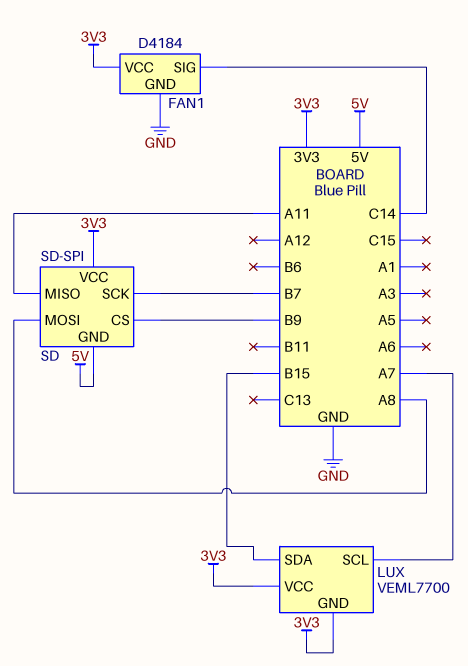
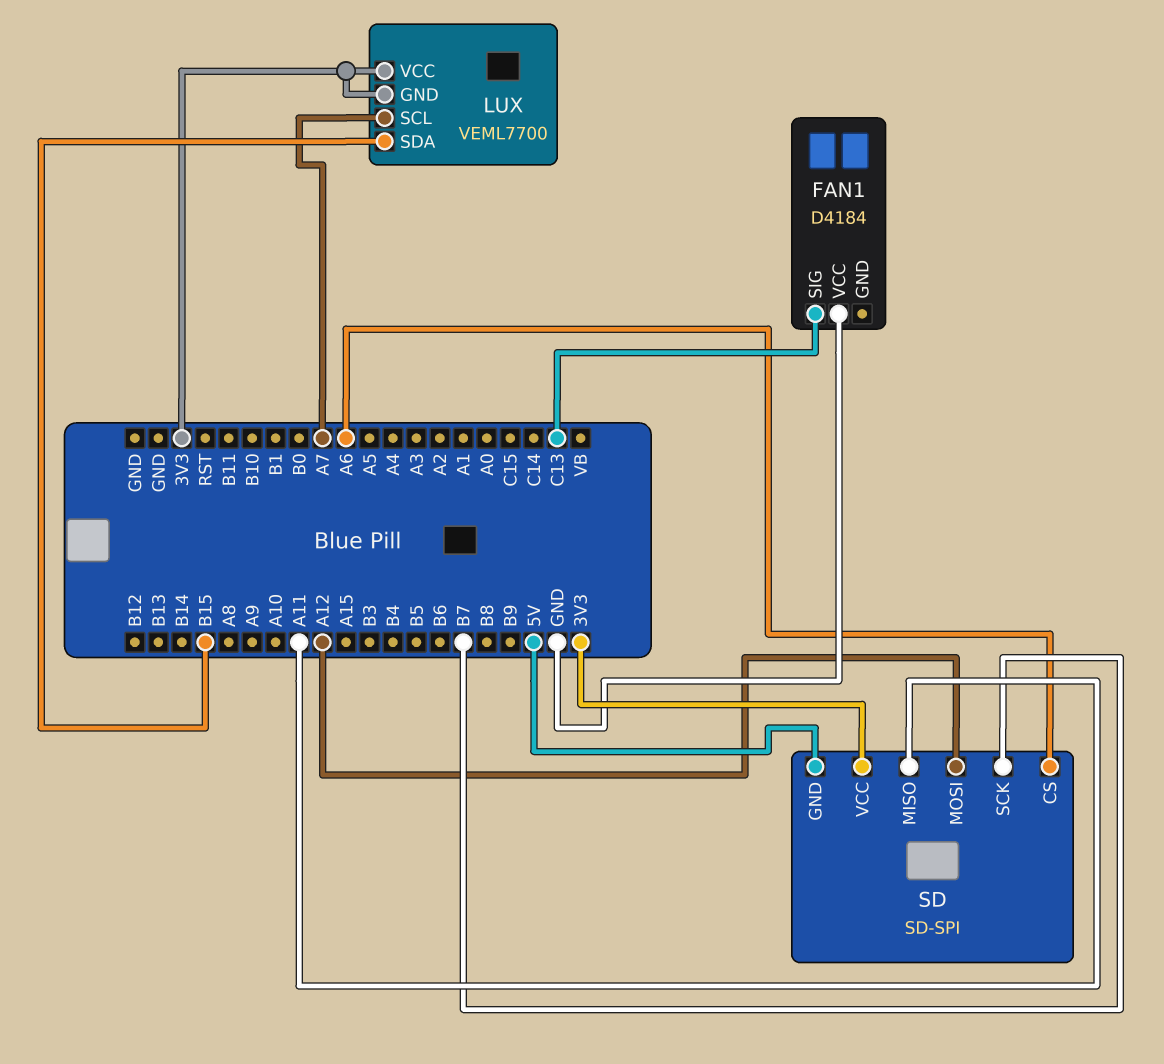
FAN1 pin GND: GND -> none
FAN1 pin SIG: C14 -> C13
FAN1 pin VCC: 3V3 -> GND
SD pin CS: B9 -> A6
SD pin MOSI: A8 -> A12

